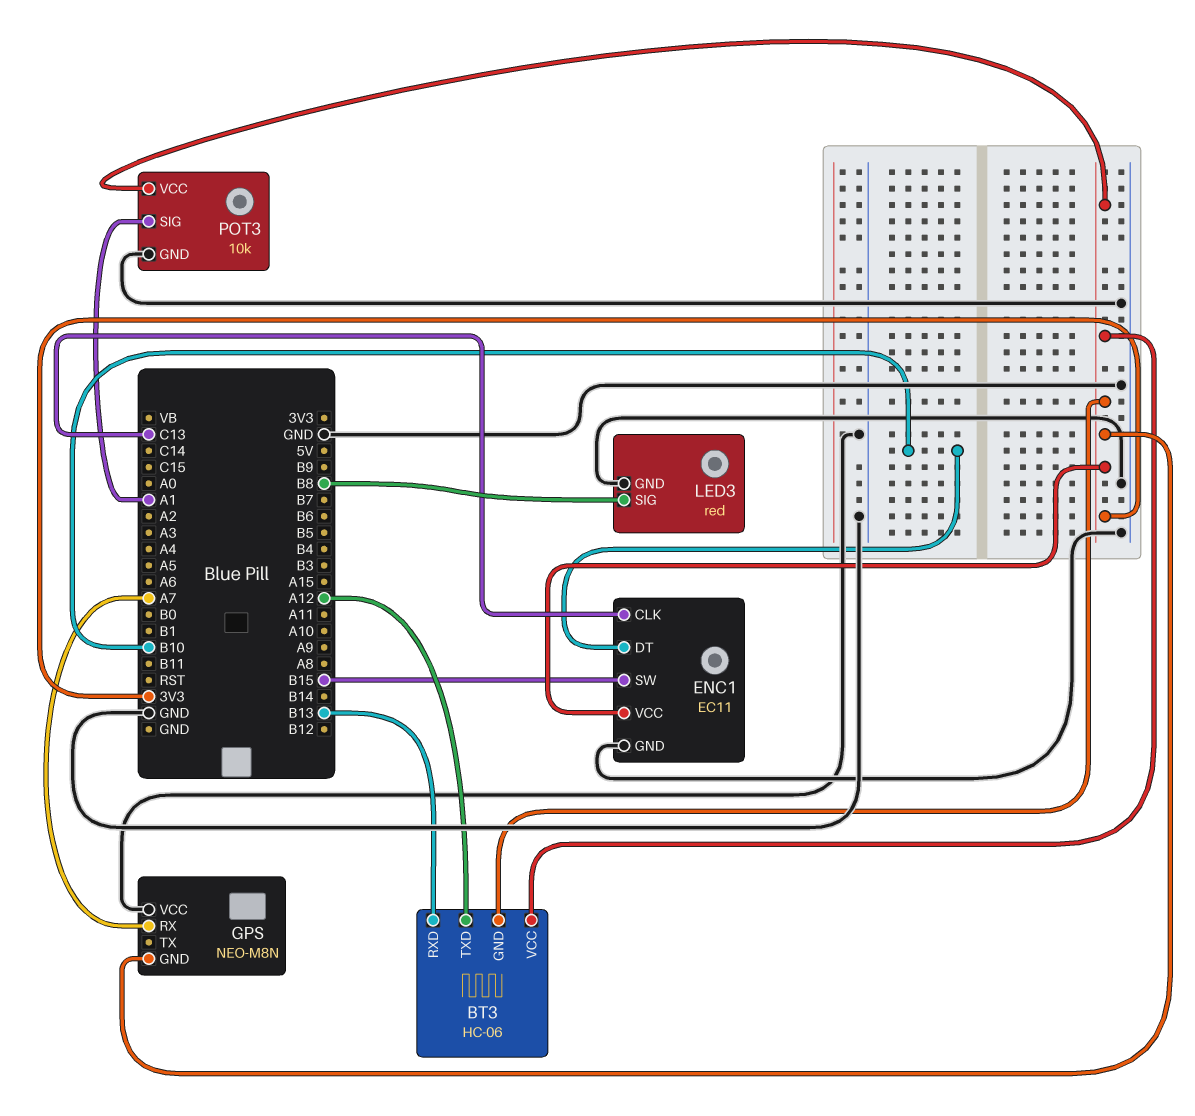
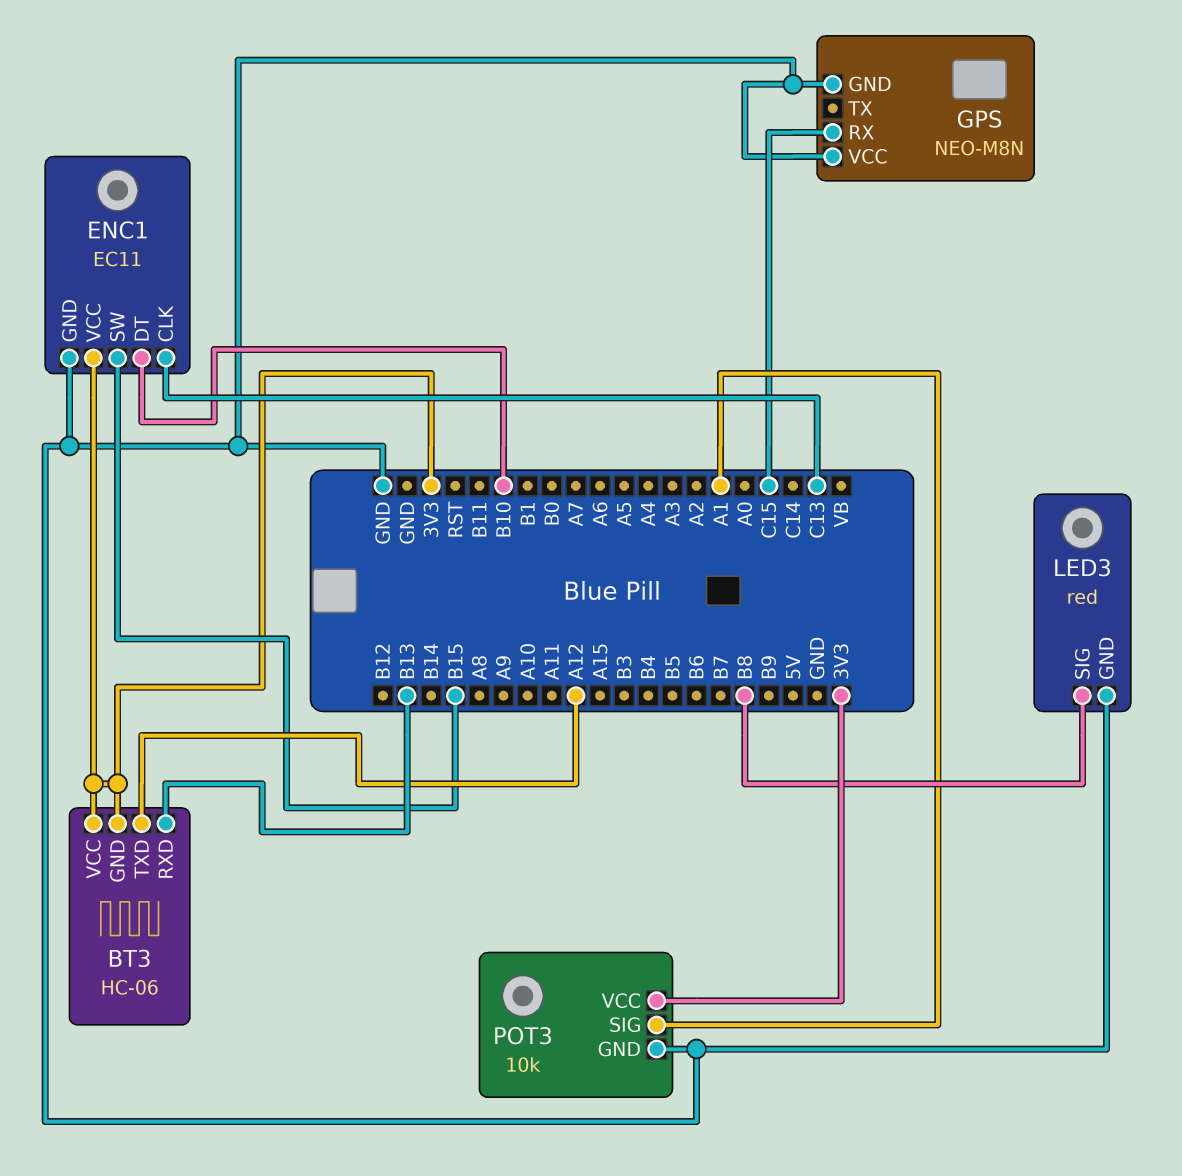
GPS pin GND: 3V3 -> GND
GPS pin RX: A7 -> C15

